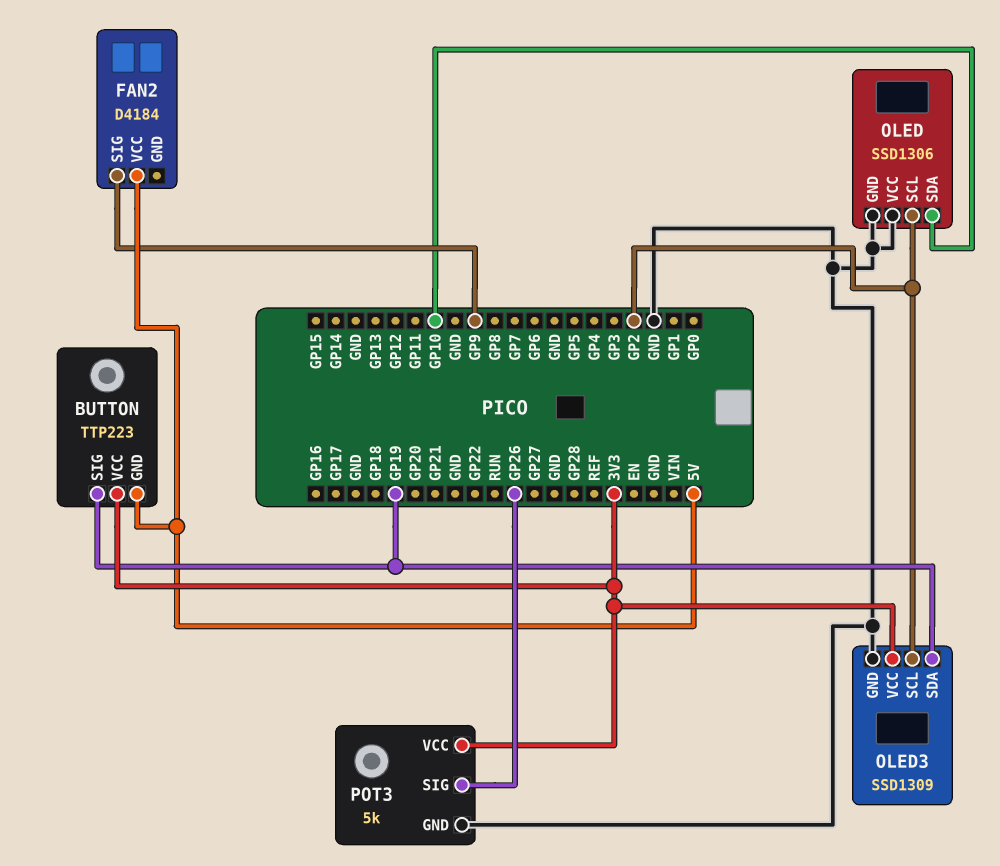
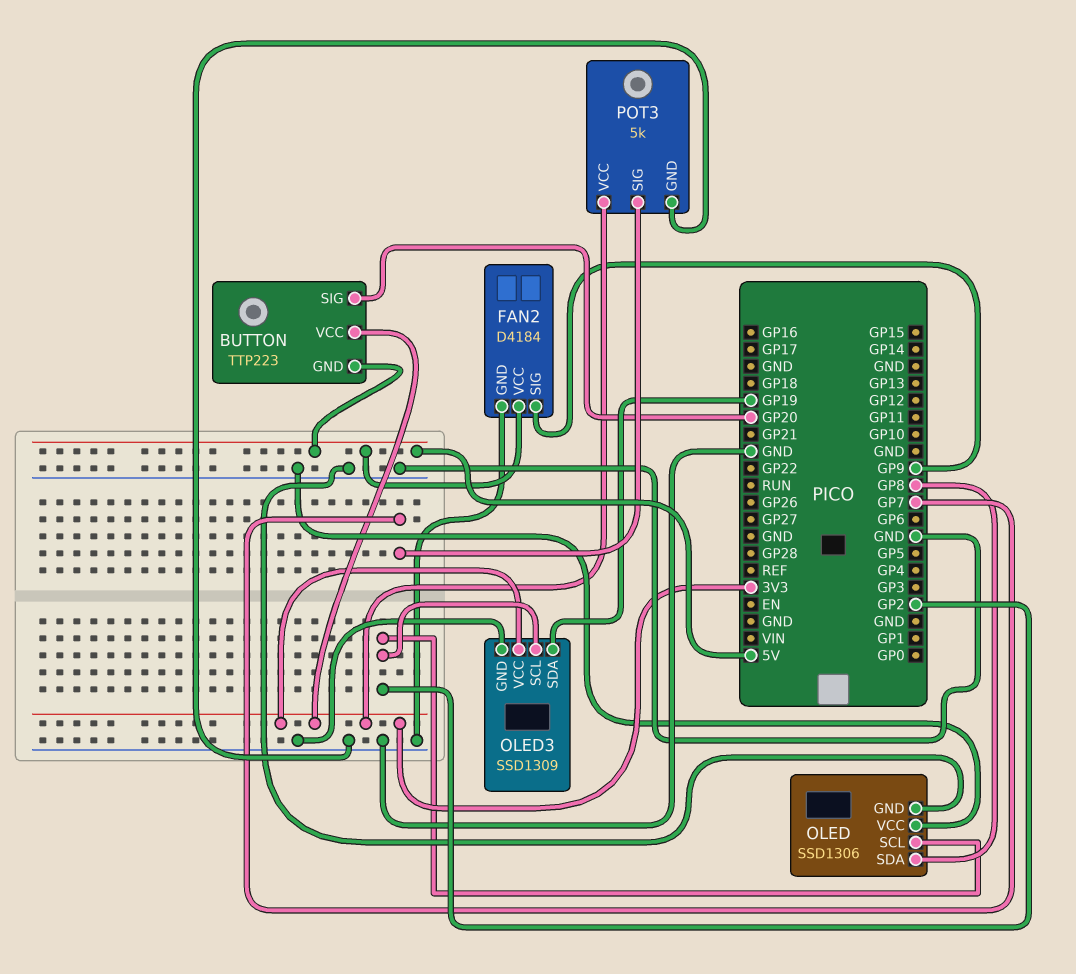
BUTTON pin SIG: GP19 -> GP20
FAN2 pin GND: none -> GND
OLED pin SDA: GP10 -> GP8
POT3 pin SIG: GP26 -> GP7

